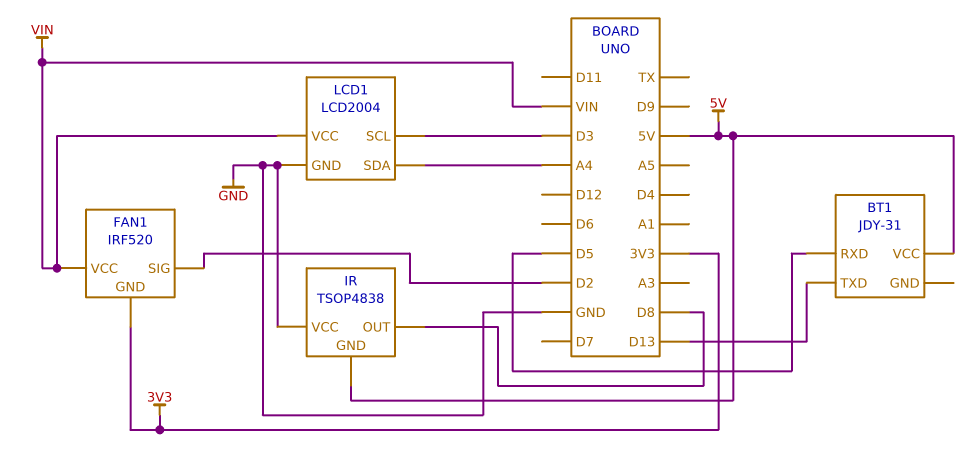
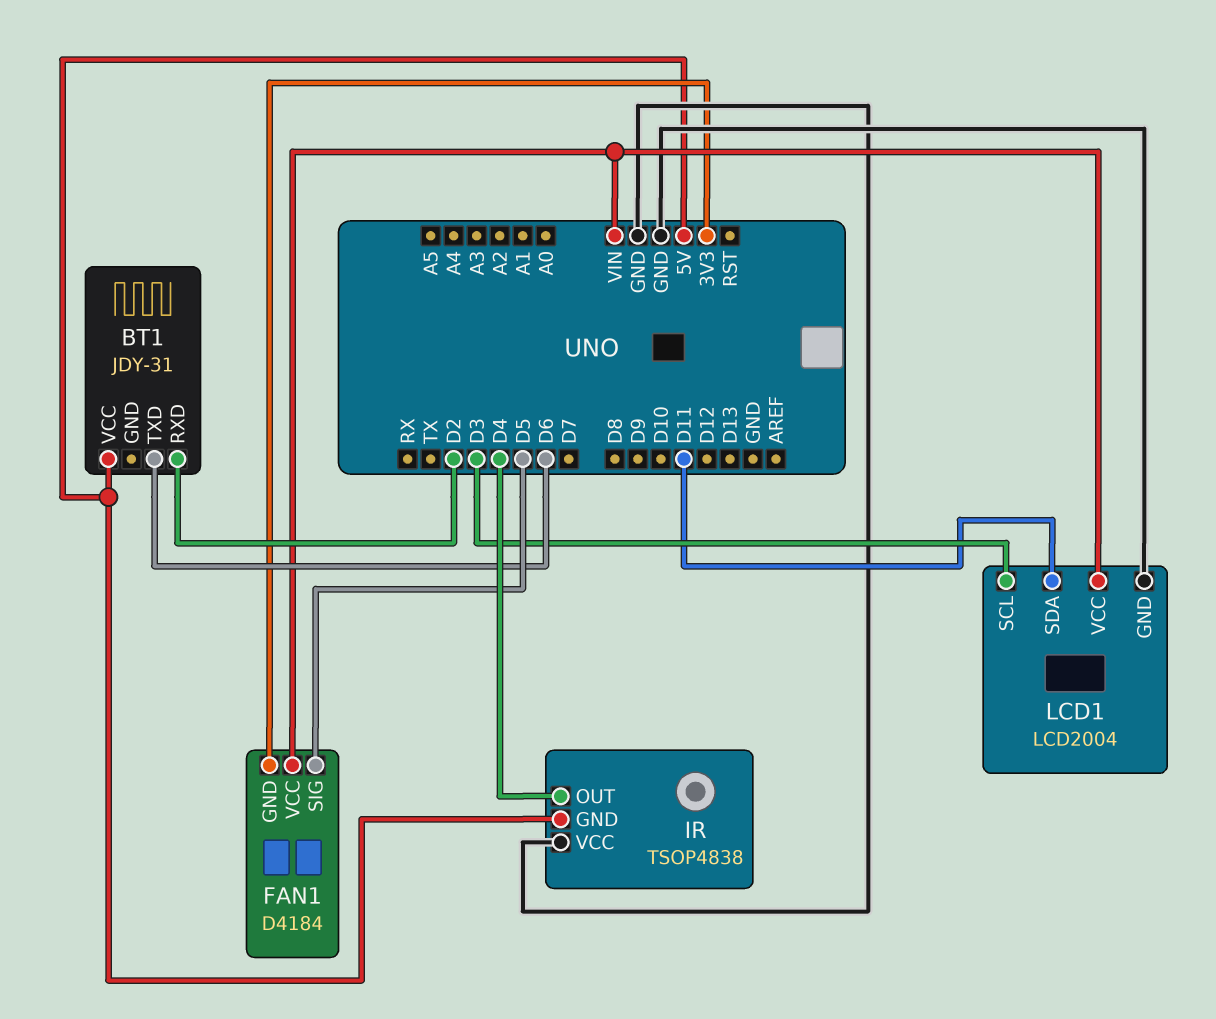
BT1 pin RXD: D5 -> D2
BT1 pin TXD: D13 -> D6
FAN1: IRF520 -> D4184
FAN1 pin SIG: D2 -> D5
IR pin OUT: D8 -> D4
LCD1 pin SDA: A4 -> D11

